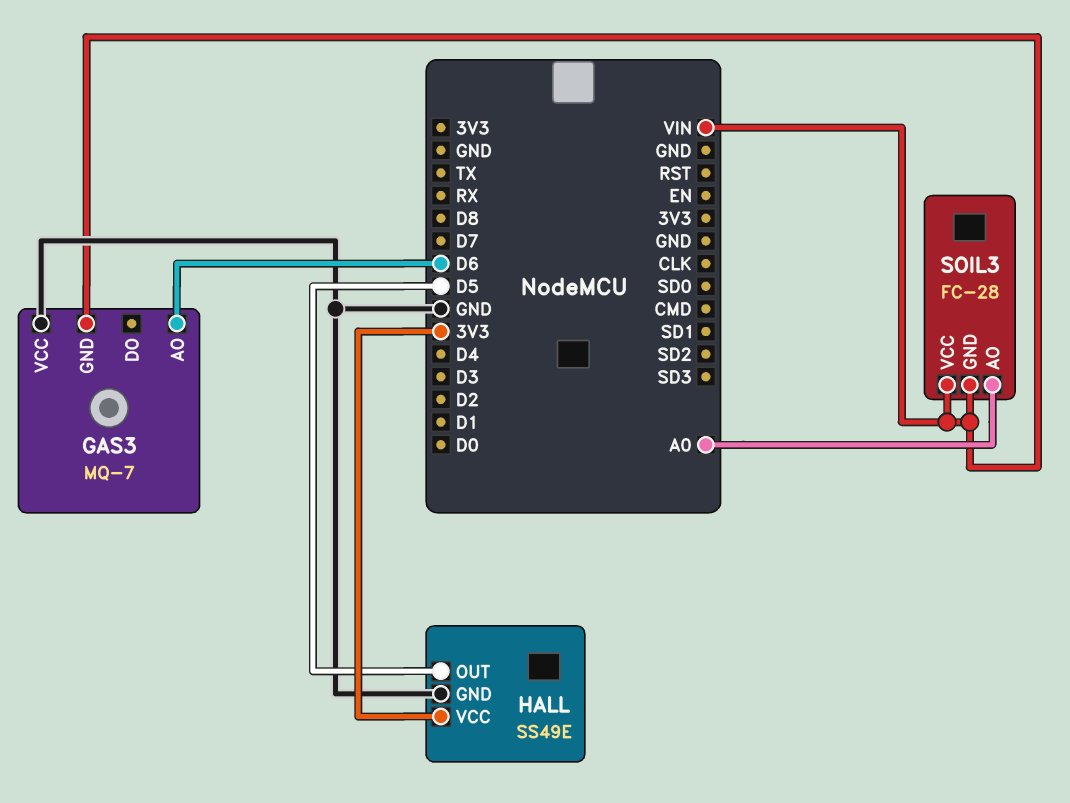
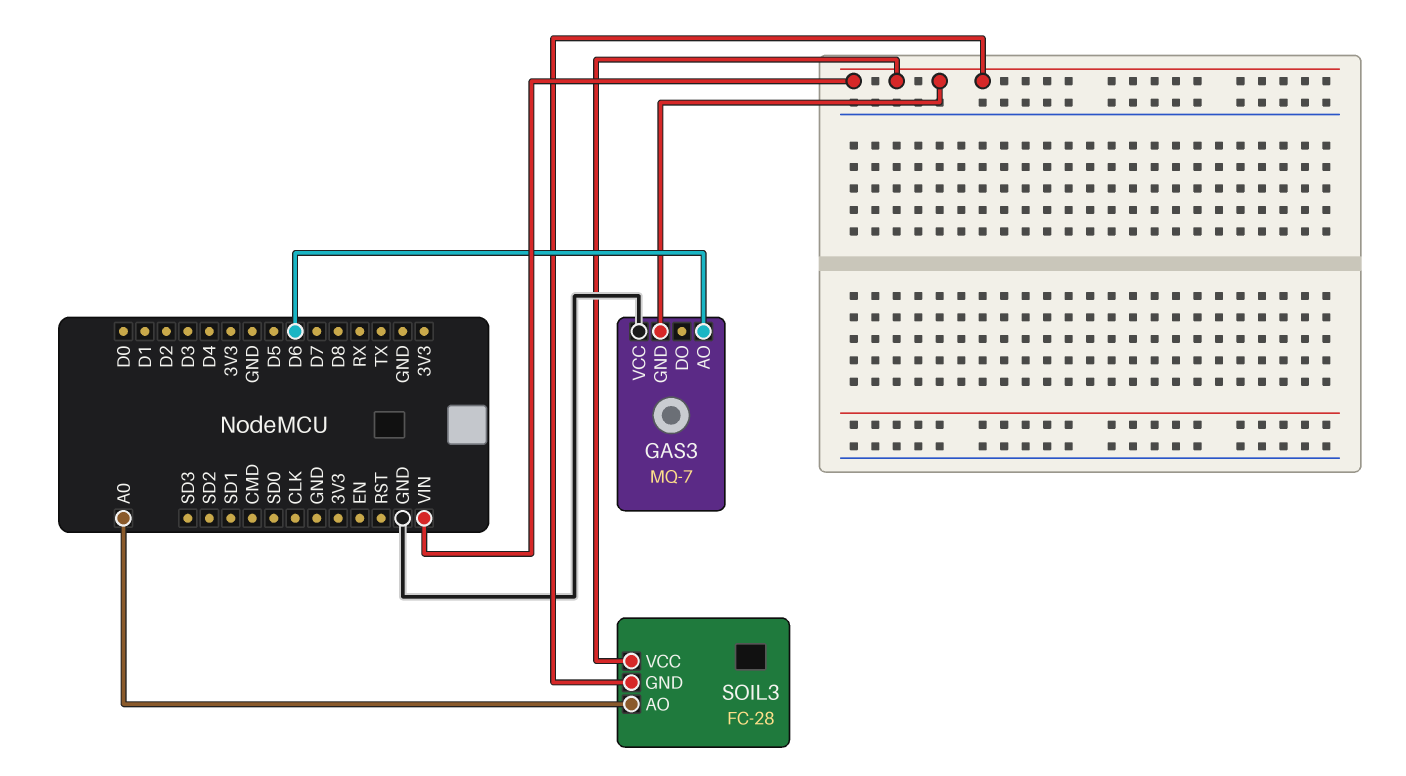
HALL: SS49E -> none
HALL pin GND: GND -> none
HALL pin OUT: D5 -> none
HALL pin VCC: 3V3 -> none

